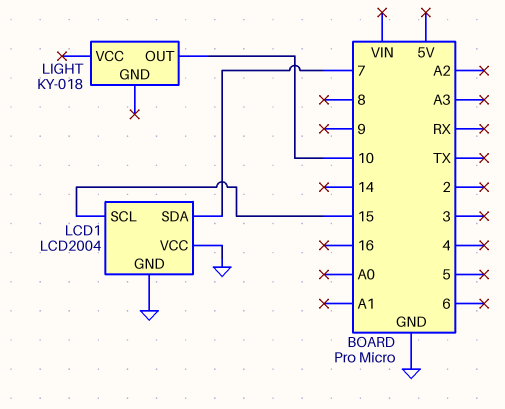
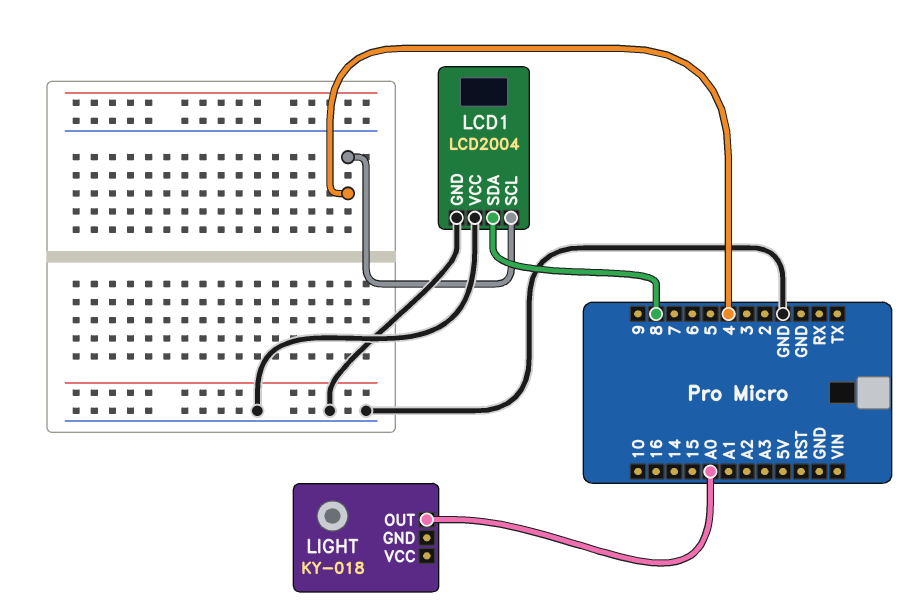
LCD1 pin SCL: 15 -> 4
LCD1 pin SDA: 7 -> 8
LIGHT pin OUT: 10 -> A0

